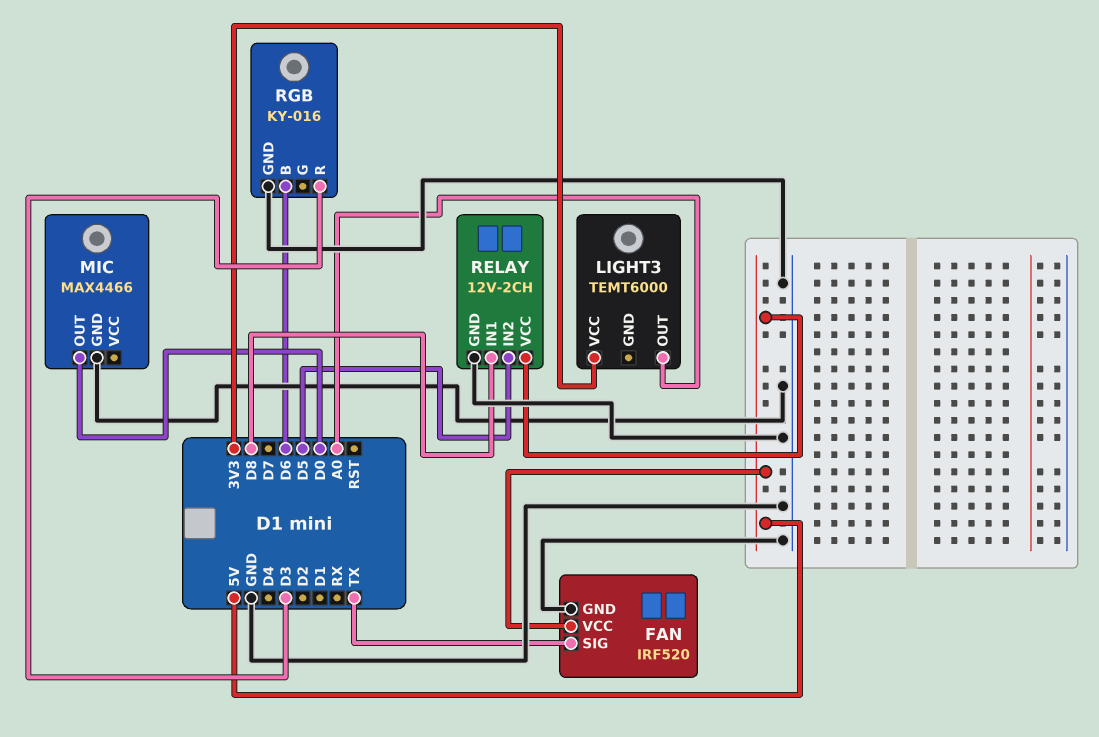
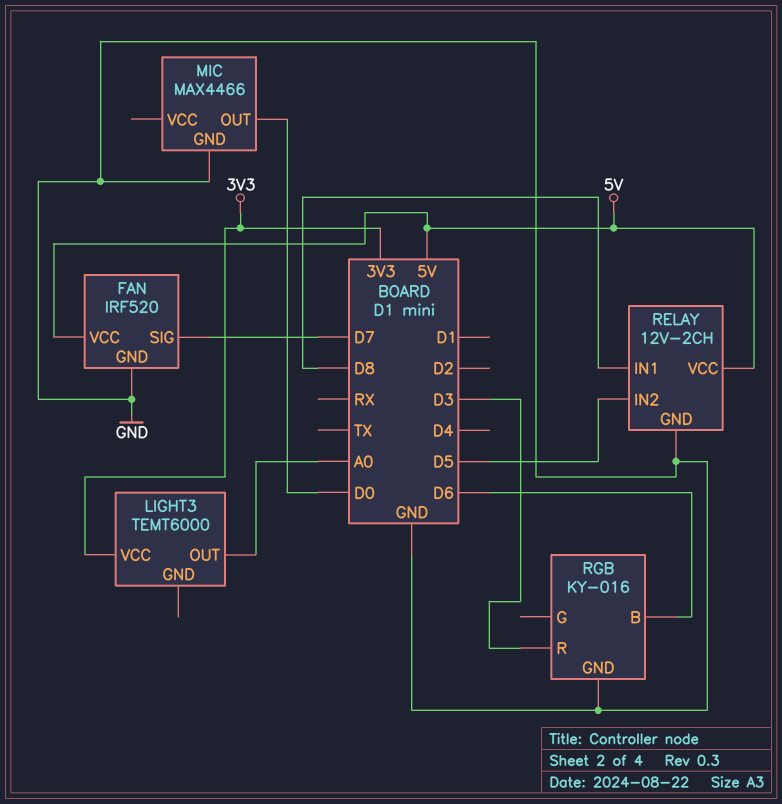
FAN pin SIG: TX -> D7

